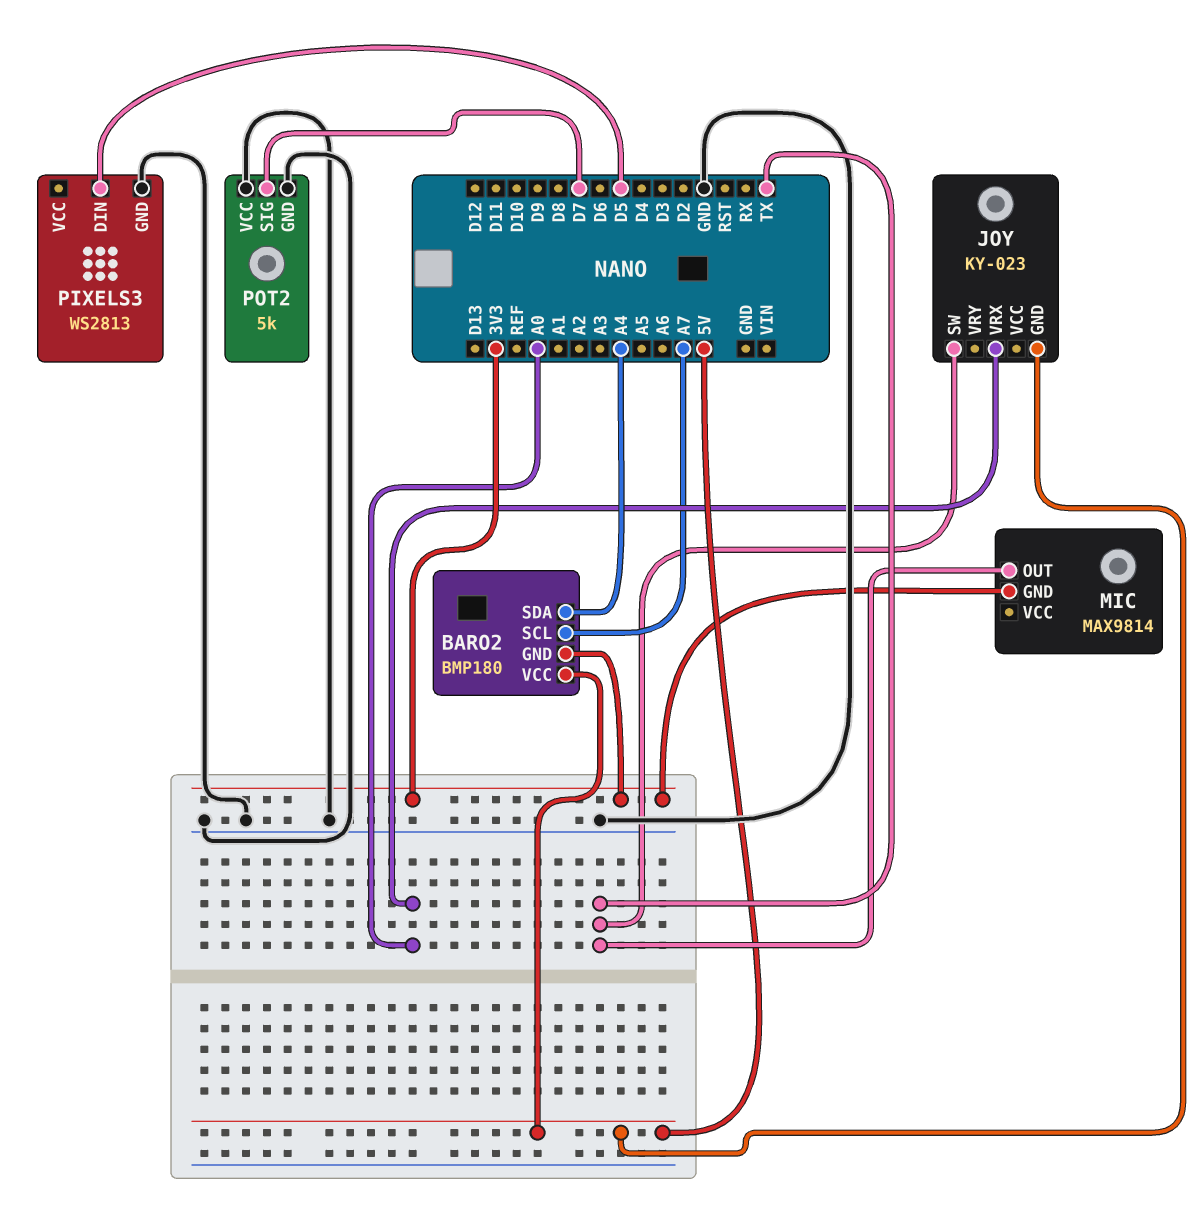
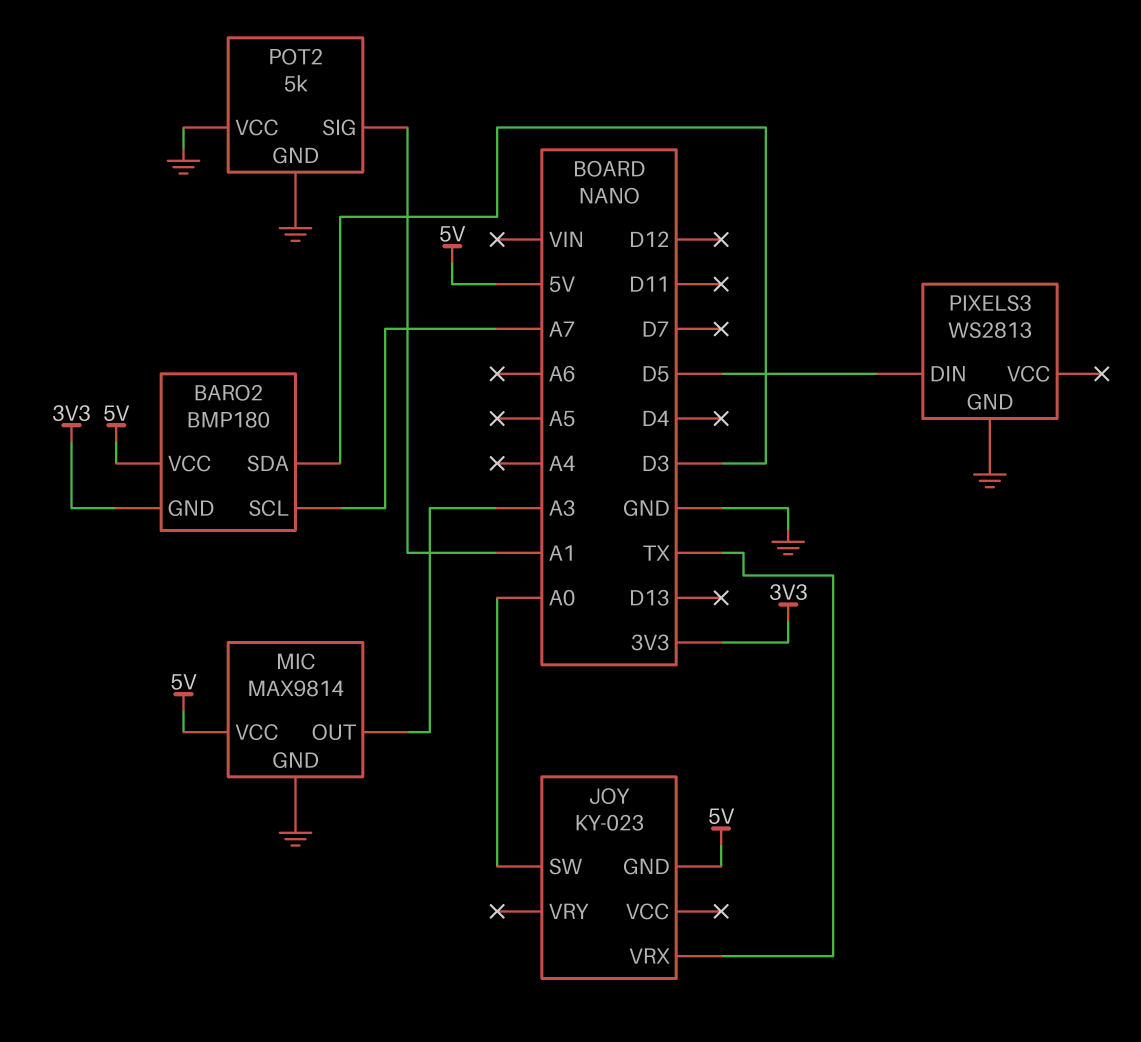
BARO2 pin SDA: A4 -> D3
JOY pin SW: TX -> A0
JOY pin VRX: A0 -> TX
MIC pin GND: 3V3 -> GND
MIC pin OUT: TX -> A3
MIC pin VCC: none -> 5V
POT2 pin SIG: D7 -> A1

